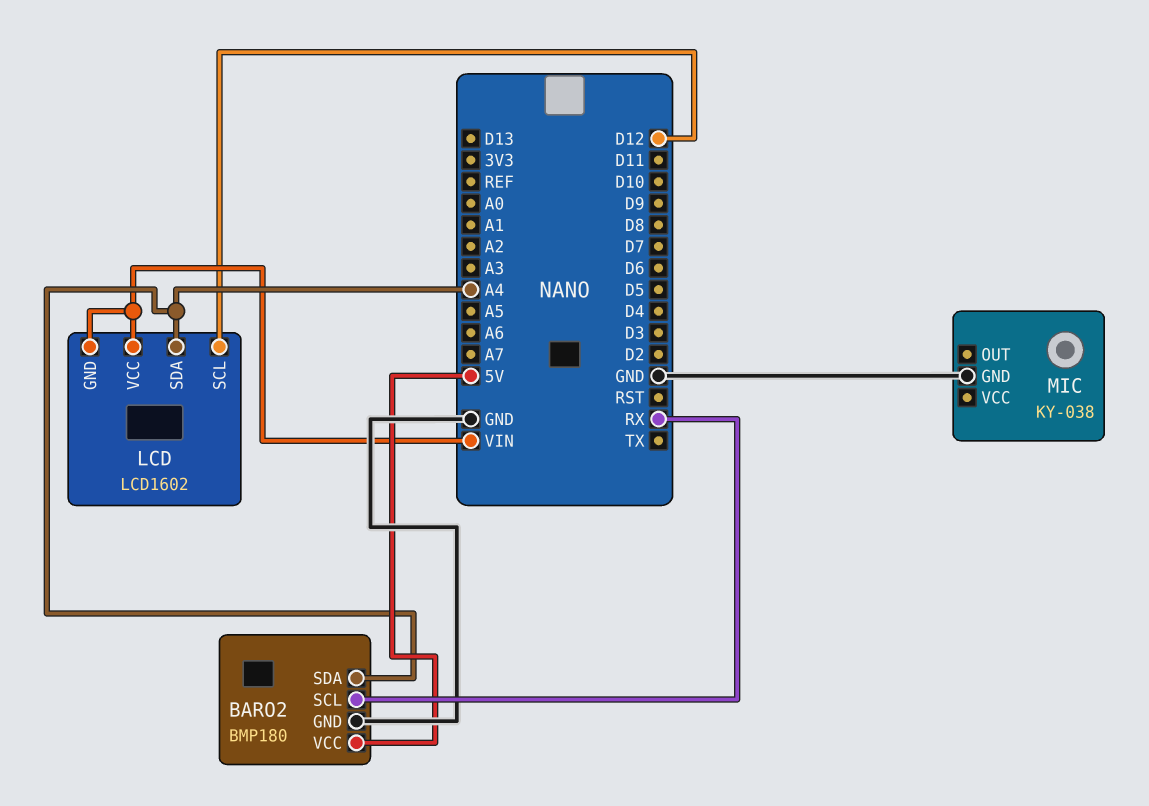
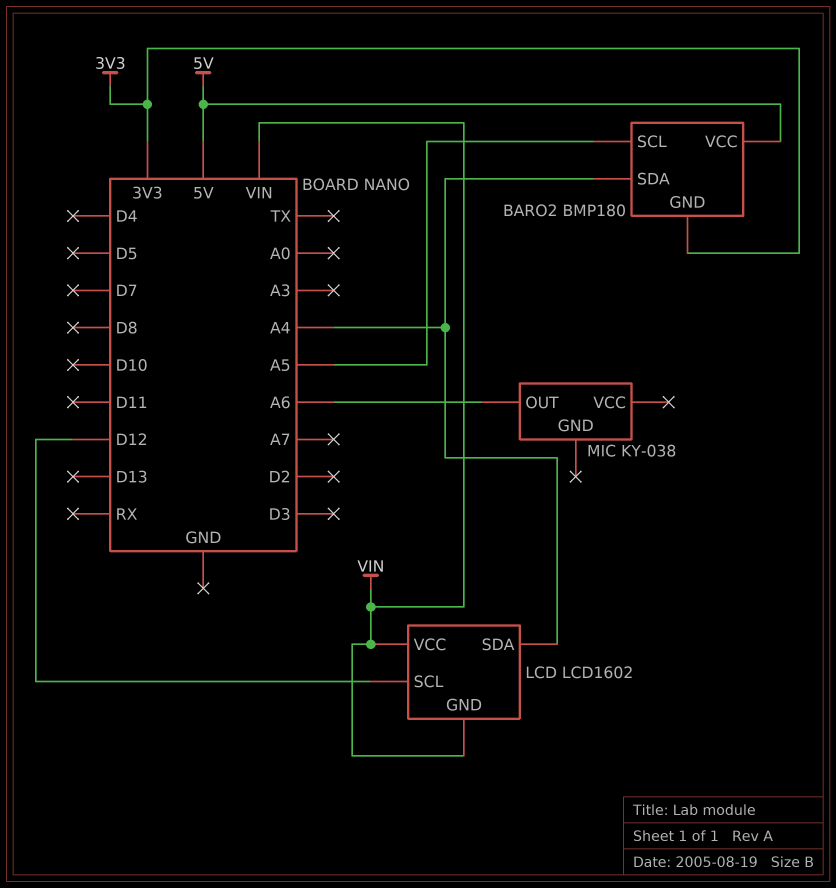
BARO2 pin GND: GND -> 3V3
BARO2 pin SCL: RX -> A5
MIC pin GND: GND -> none
MIC pin OUT: none -> A6

